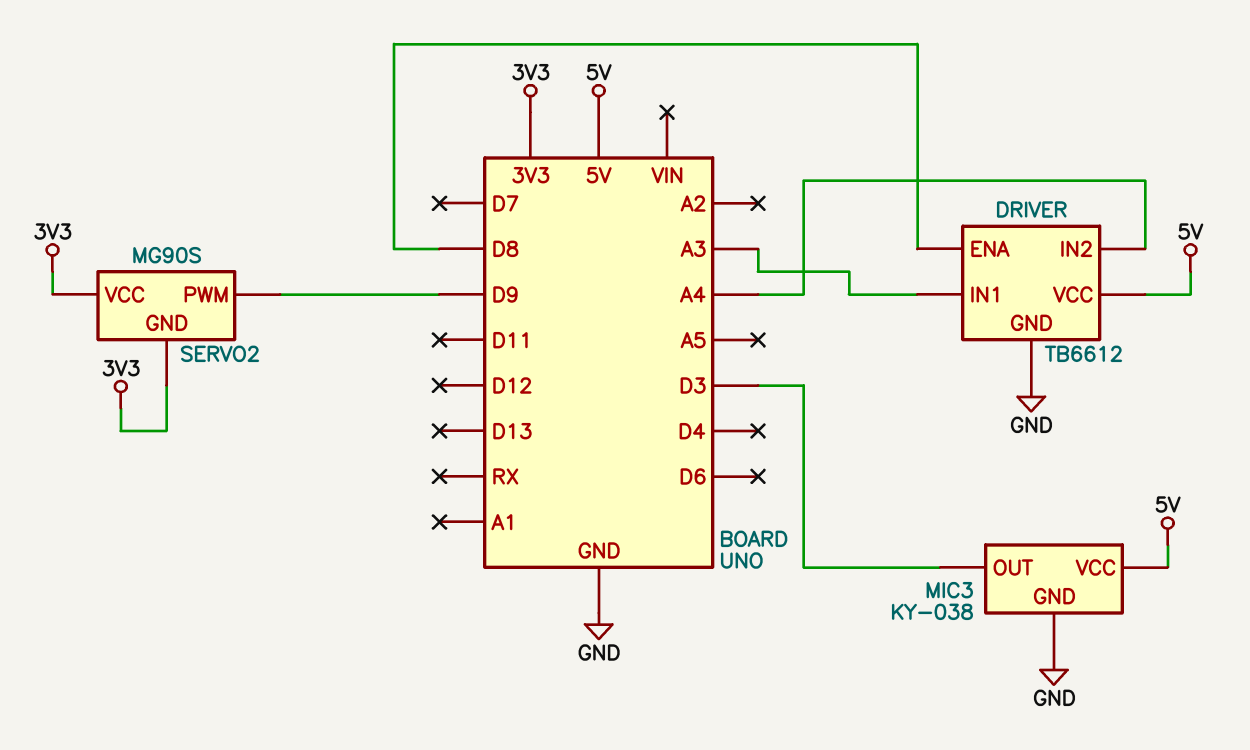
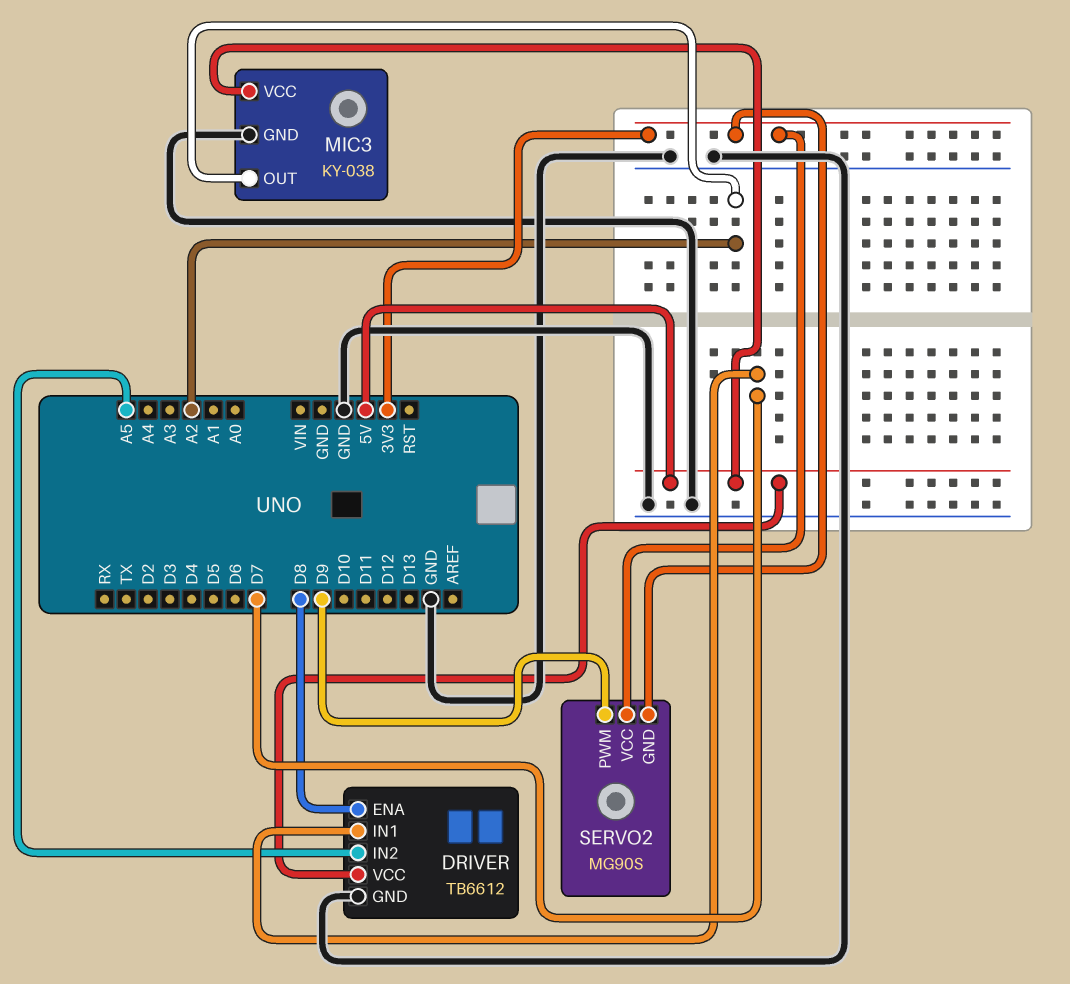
DRIVER pin IN1: A3 -> D7
DRIVER pin IN2: A4 -> A5
MIC3 pin OUT: D3 -> A2

